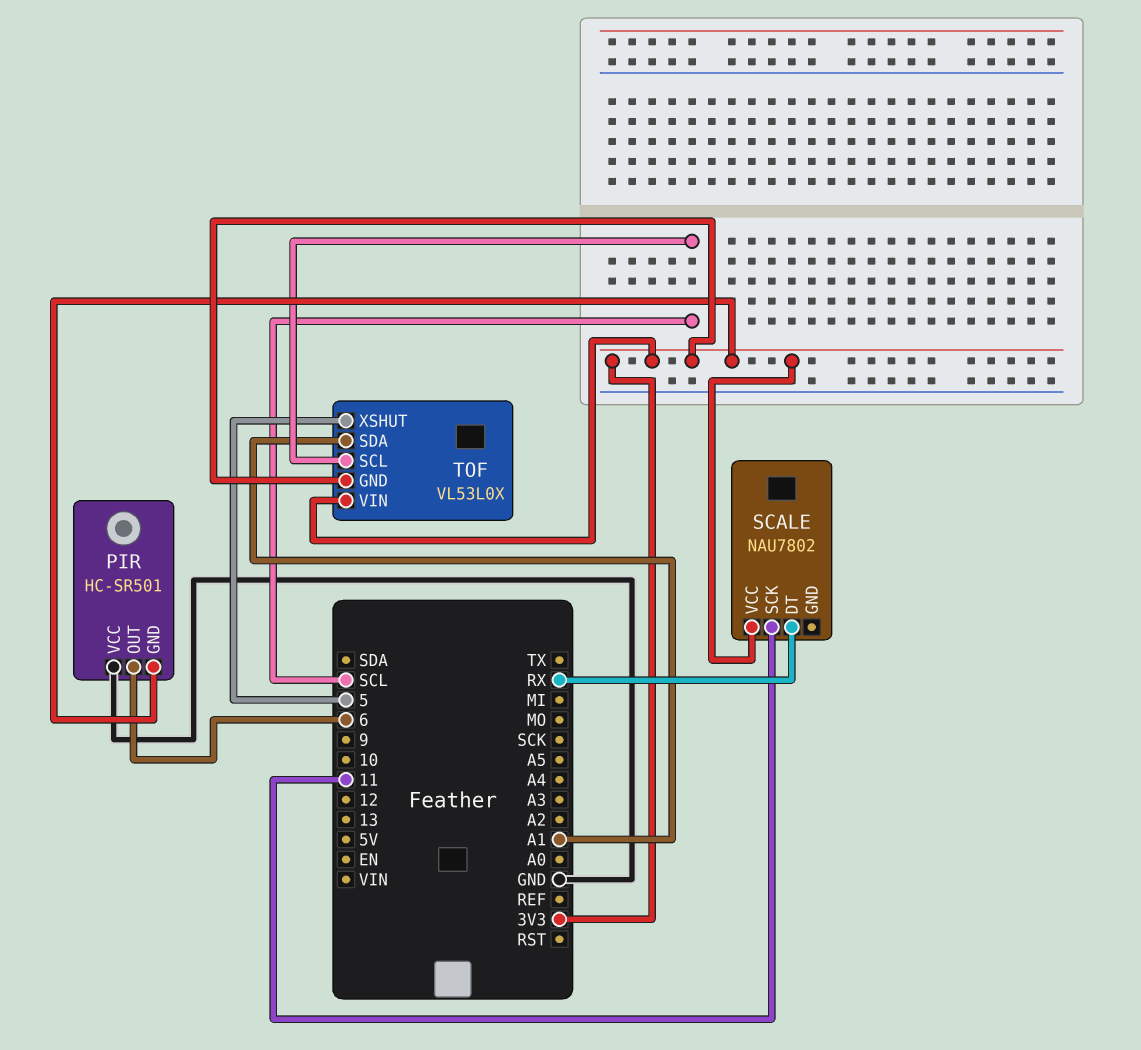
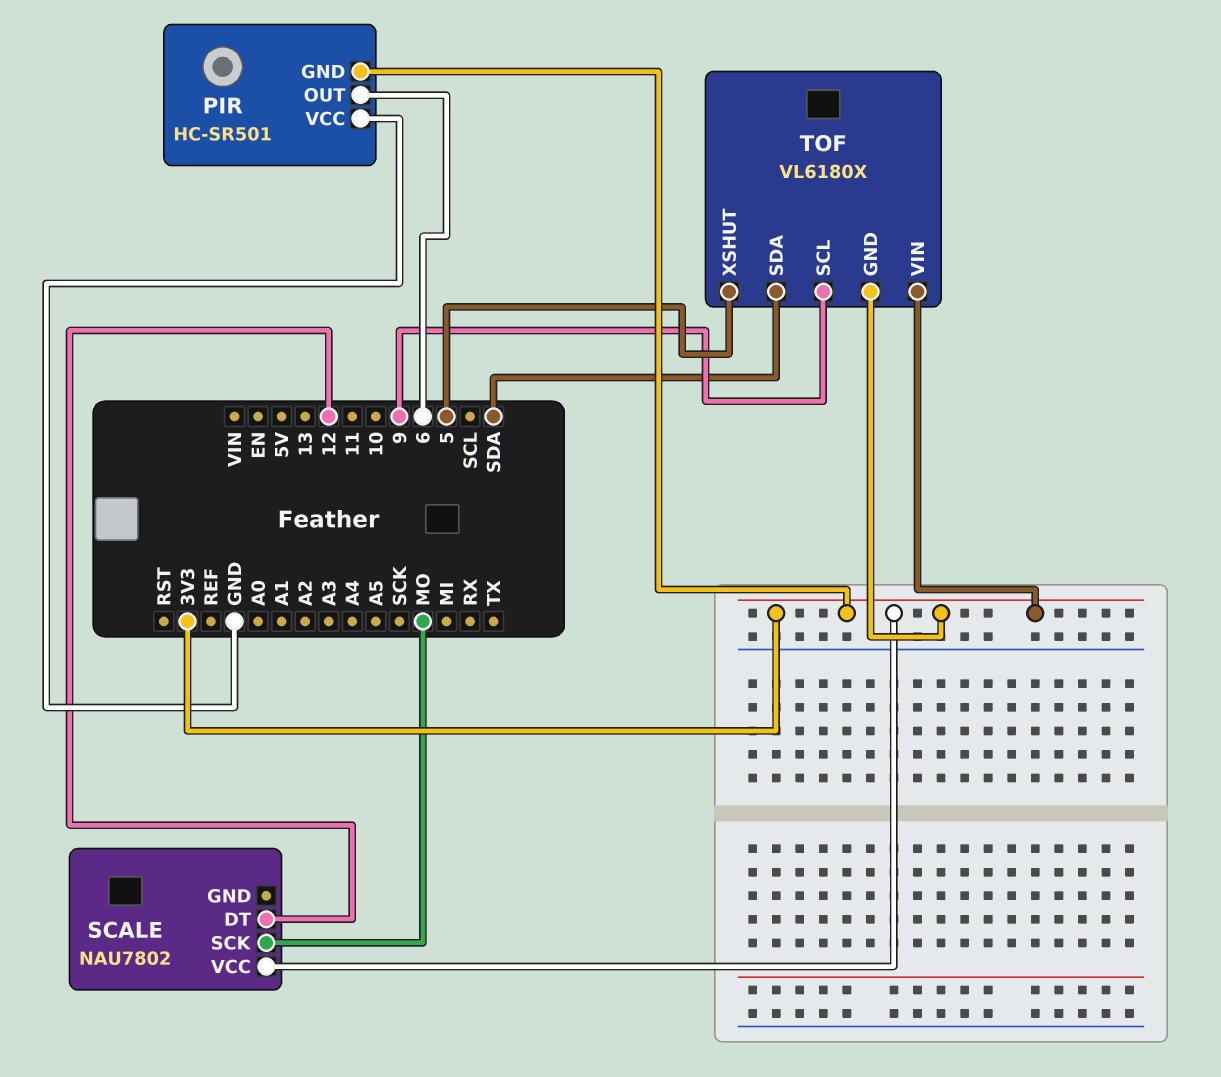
SCALE pin DT: RX -> 12
SCALE pin SCK: 11 -> MO
TOF: VL53L0X -> VL6180X
TOF pin SCL: SCL -> 9
TOF pin SDA: A1 -> SDA

